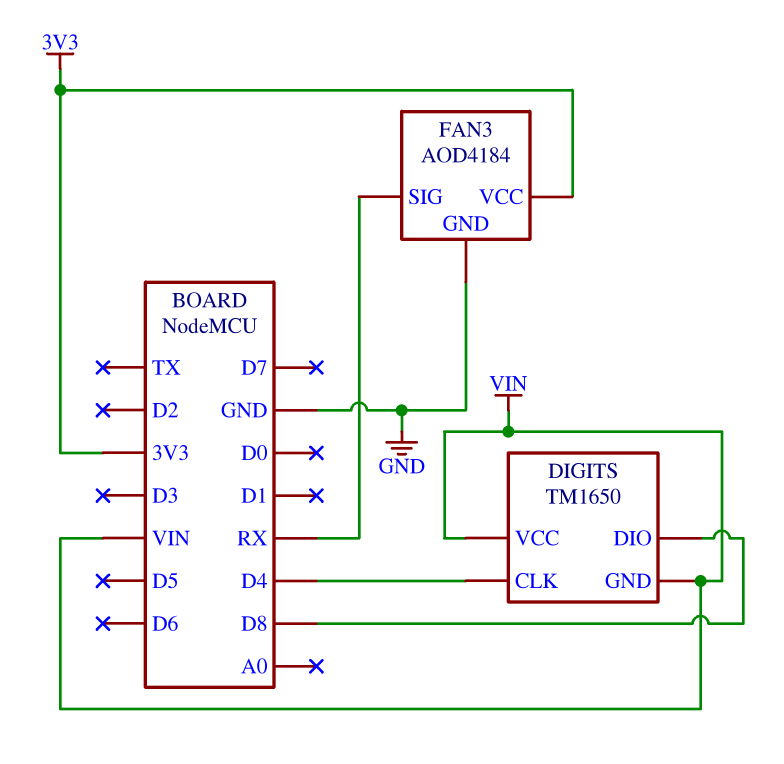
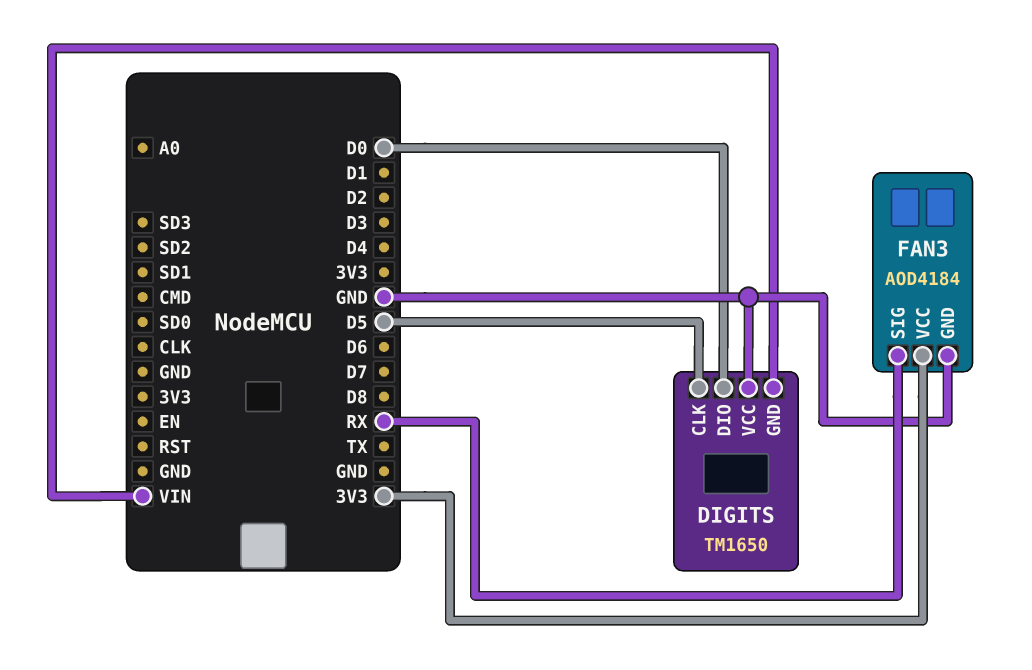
DIGITS pin CLK: D4 -> D5
DIGITS pin DIO: D8 -> D0
DIGITS pin VCC: VIN -> GND

